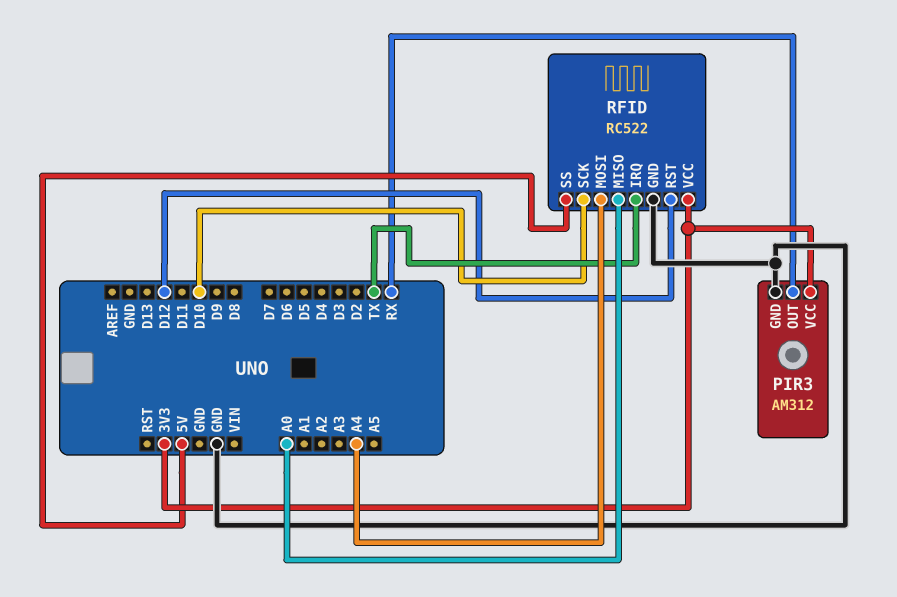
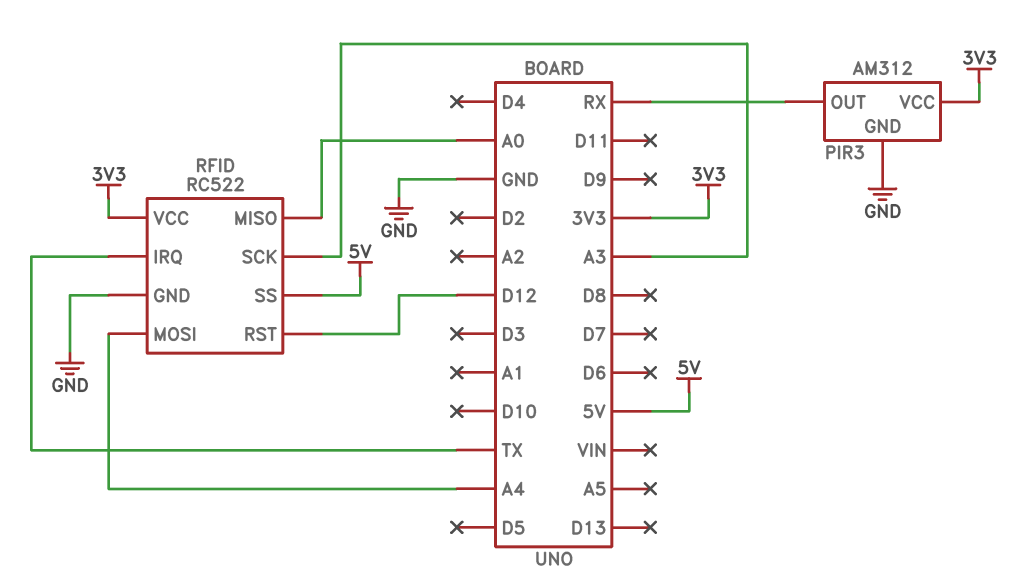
RFID pin SCK: D10 -> A3

